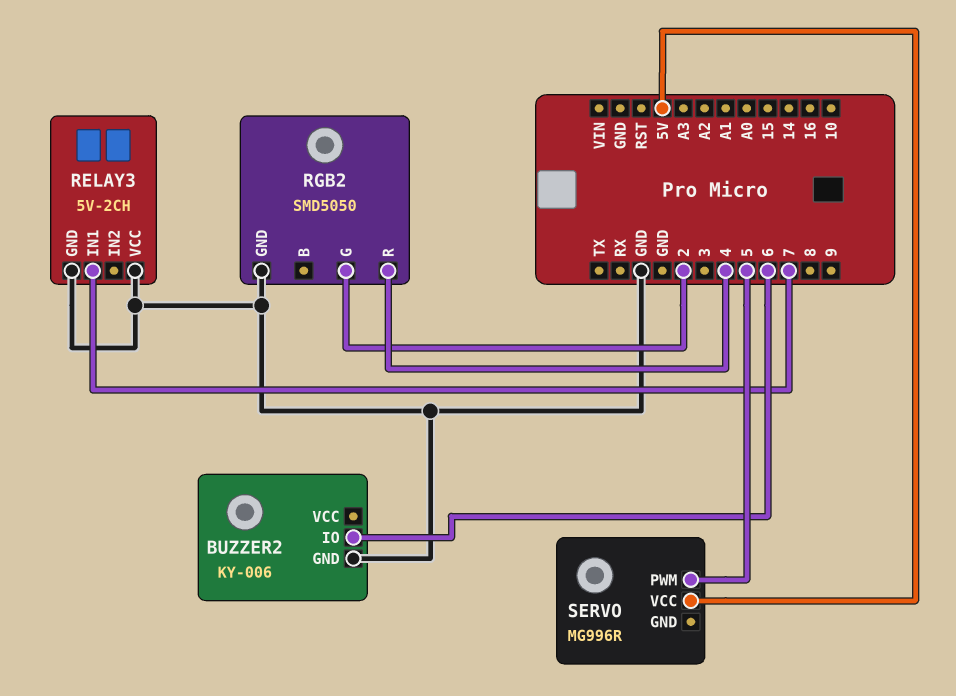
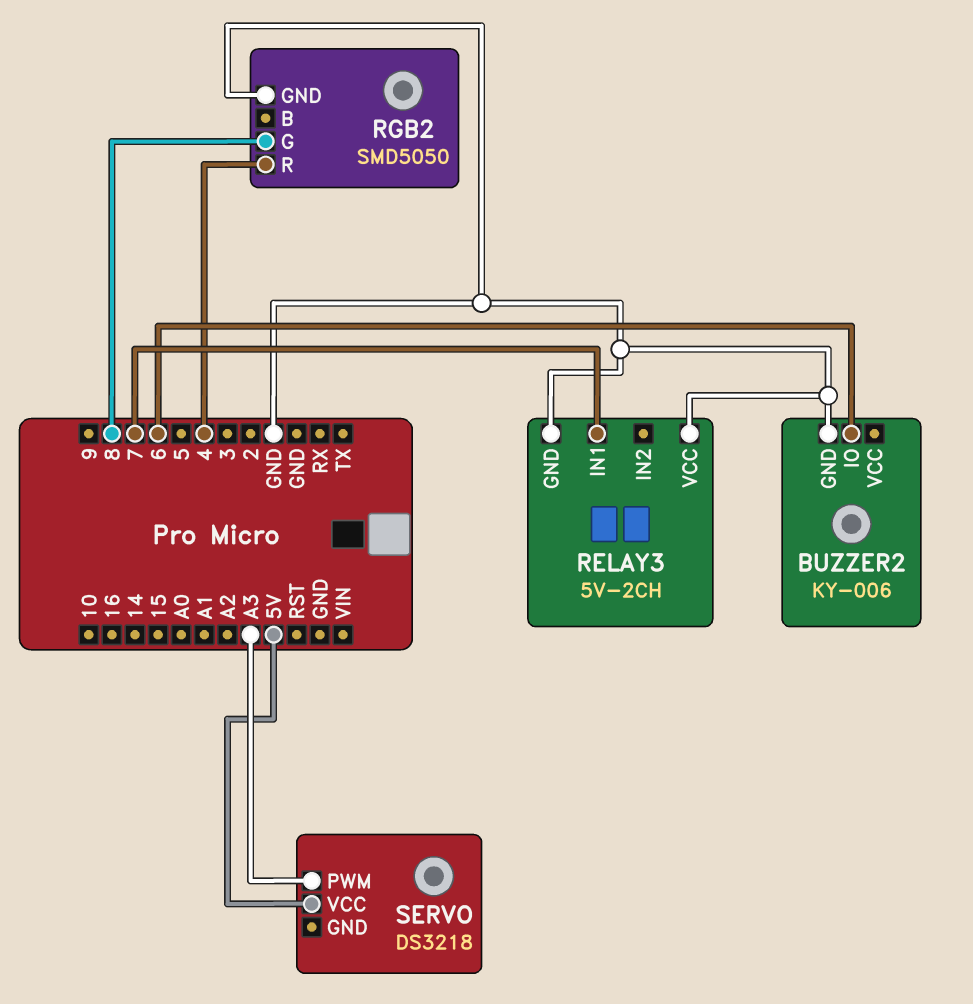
RGB2 pin G: 2 -> 8
SERVO: MG996R -> DS3218
SERVO pin PWM: 5 -> A3

